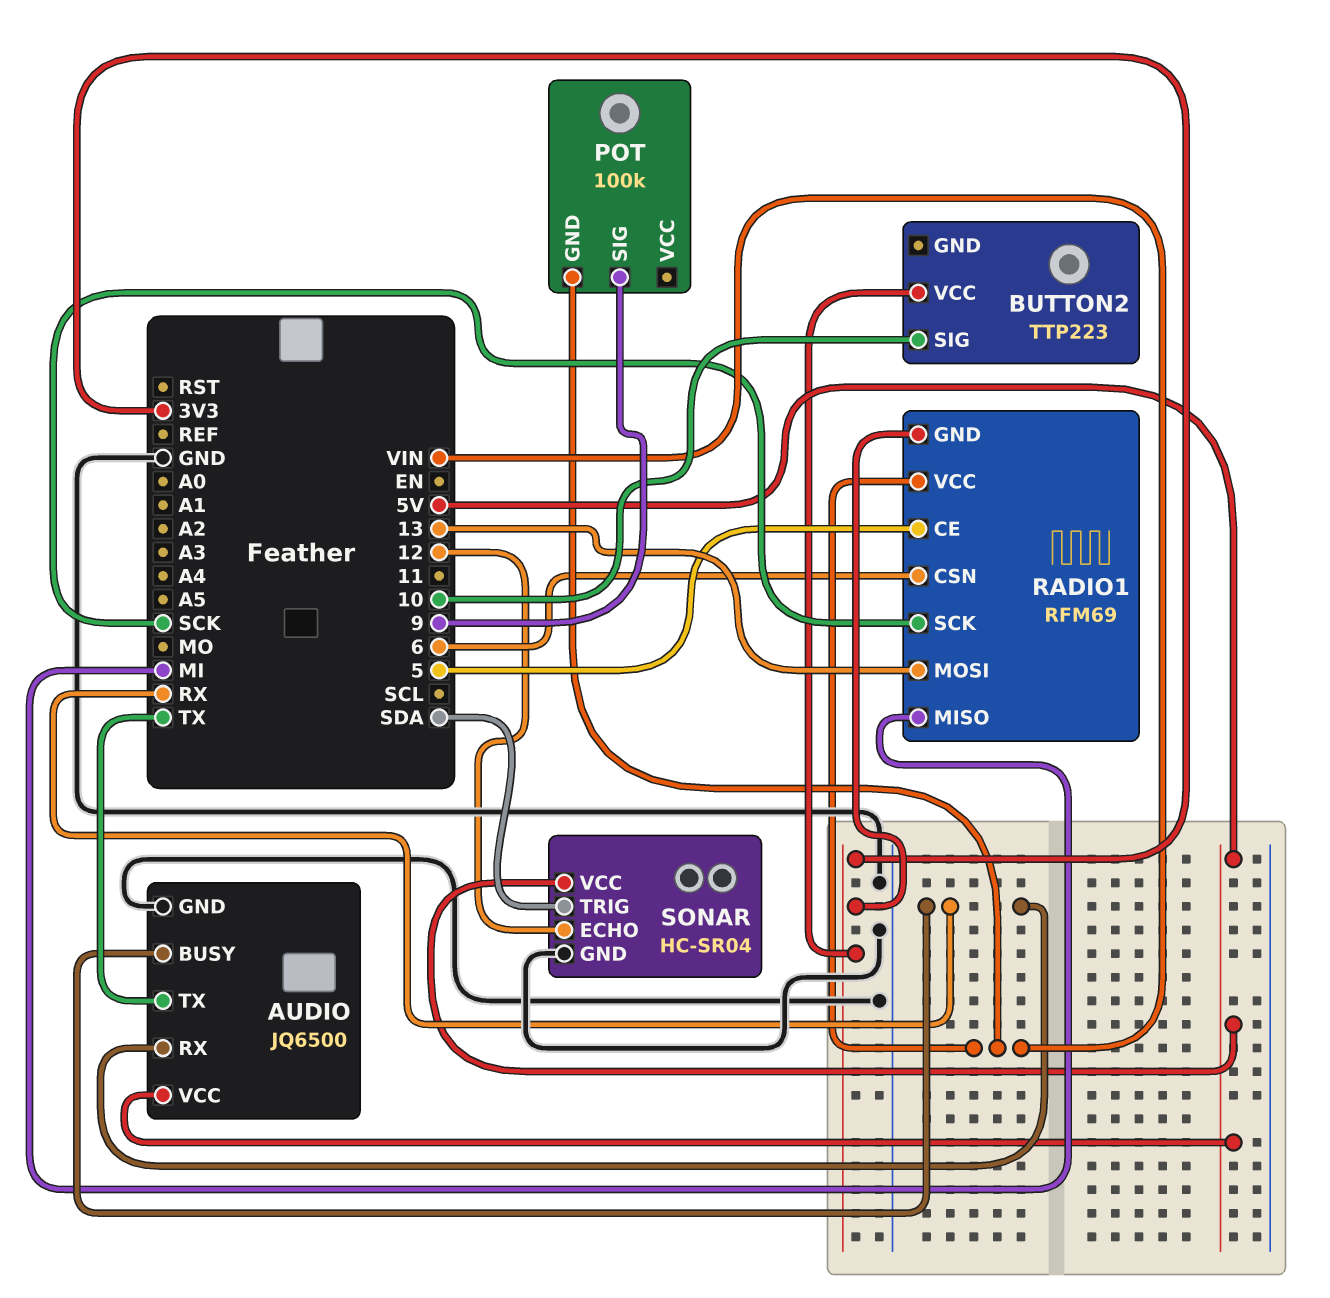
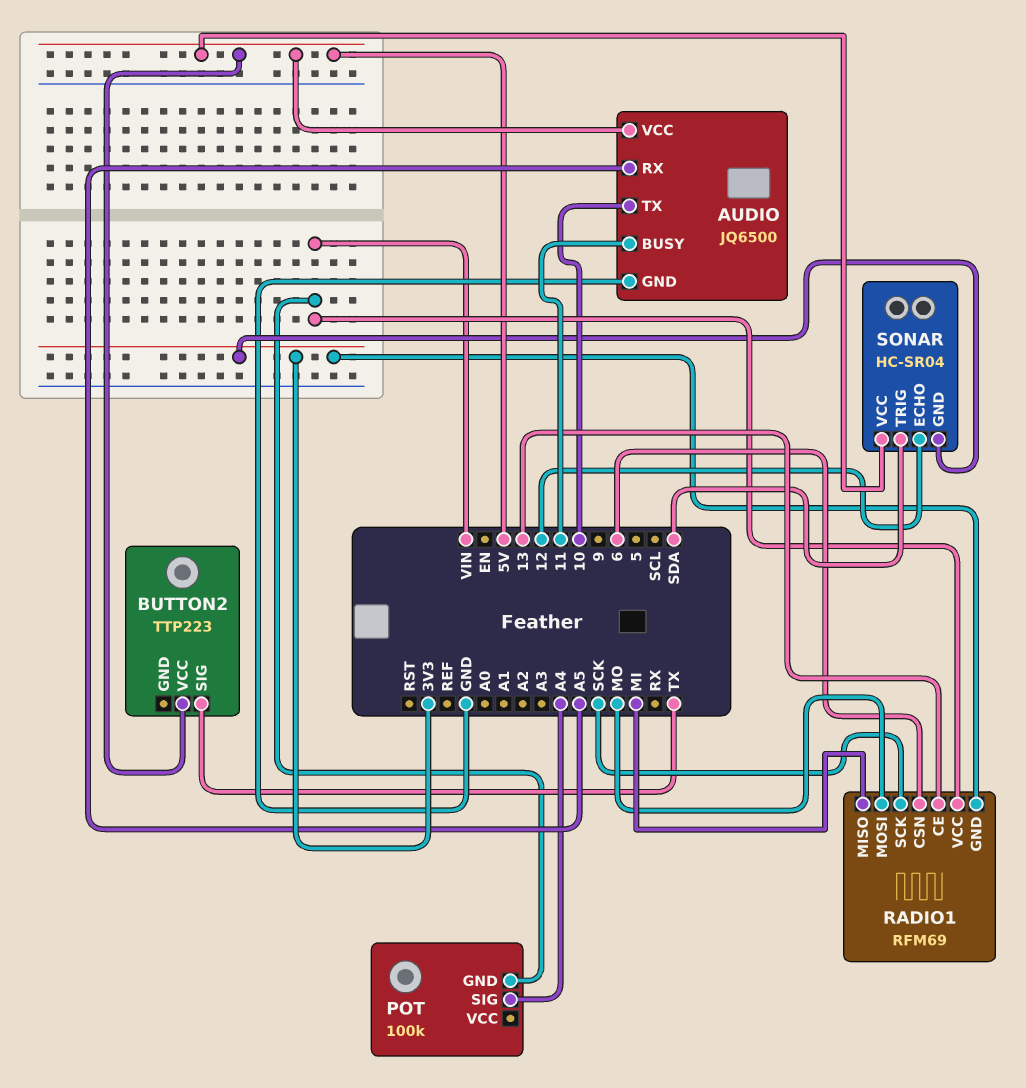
AUDIO pin BUSY: RX -> 11
AUDIO pin RX: RX -> A5
AUDIO pin TX: TX -> 10
BUTTON2 pin SIG: 10 -> TX
BUTTON2 pin VCC: 3V3 -> 5V
POT pin SIG: 9 -> A4
RADIO1 pin CE: 5 -> 13
RADIO1 pin MOSI: 13 -> MO
SONAR pin GND: GND -> 3V3

